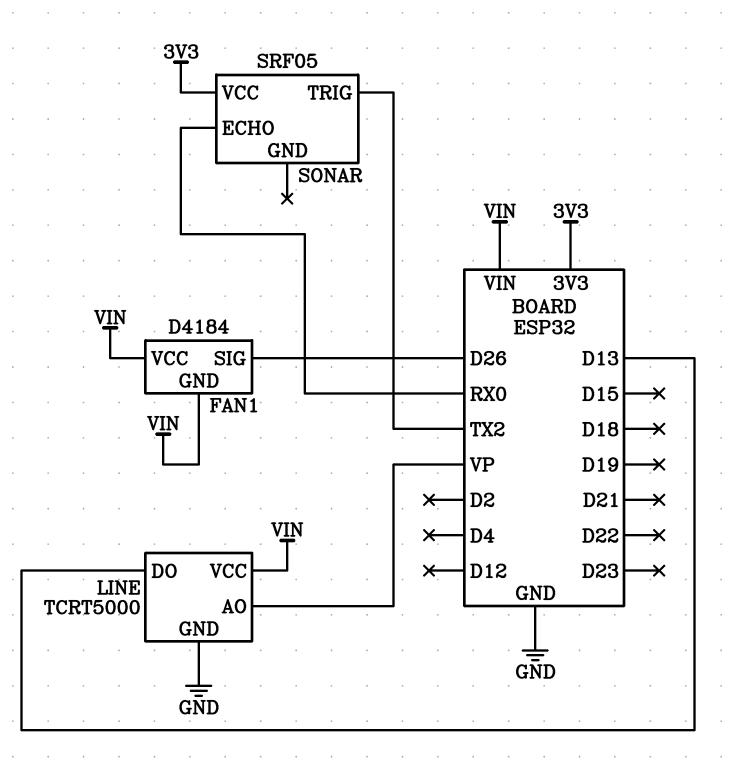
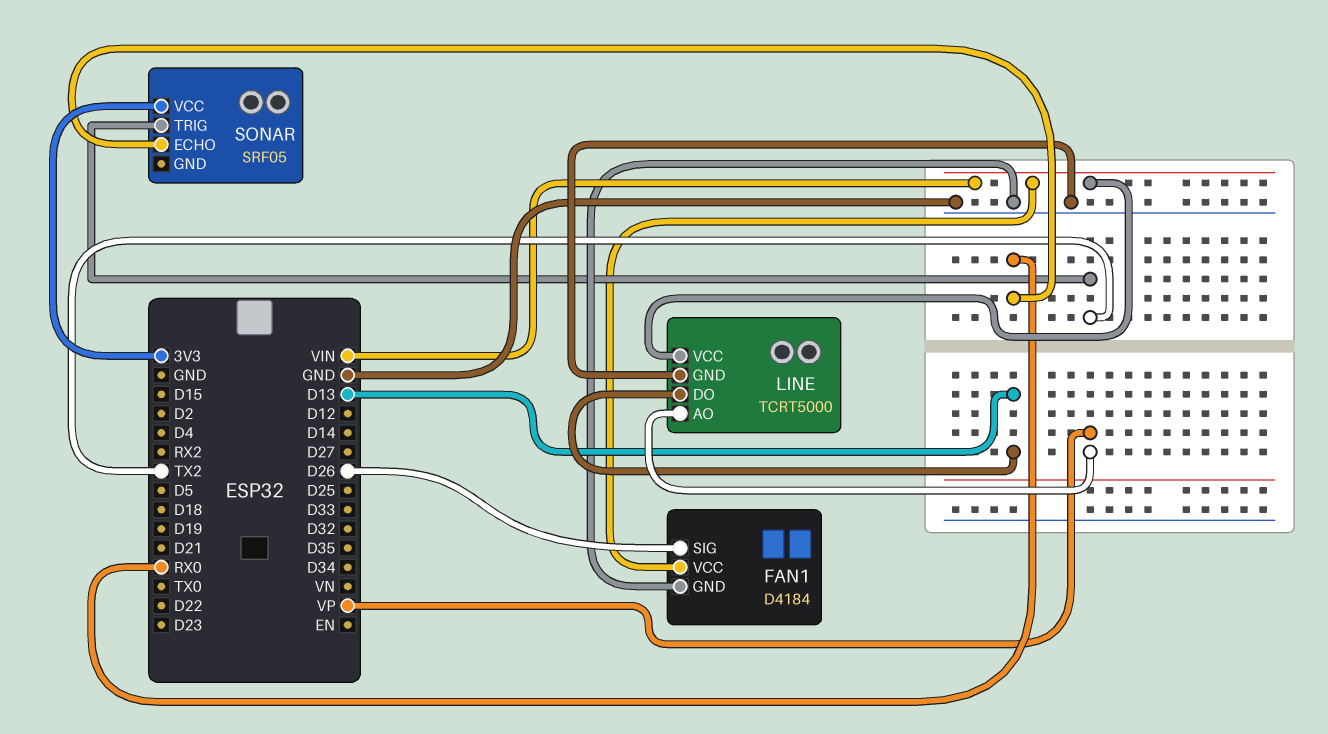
FAN1 pin GND: VIN -> GND

